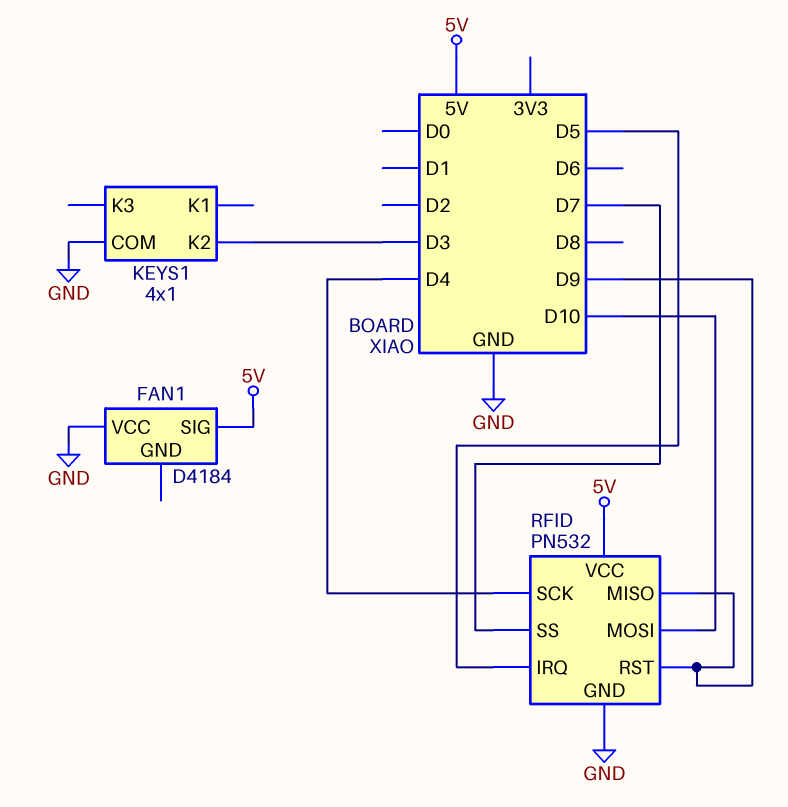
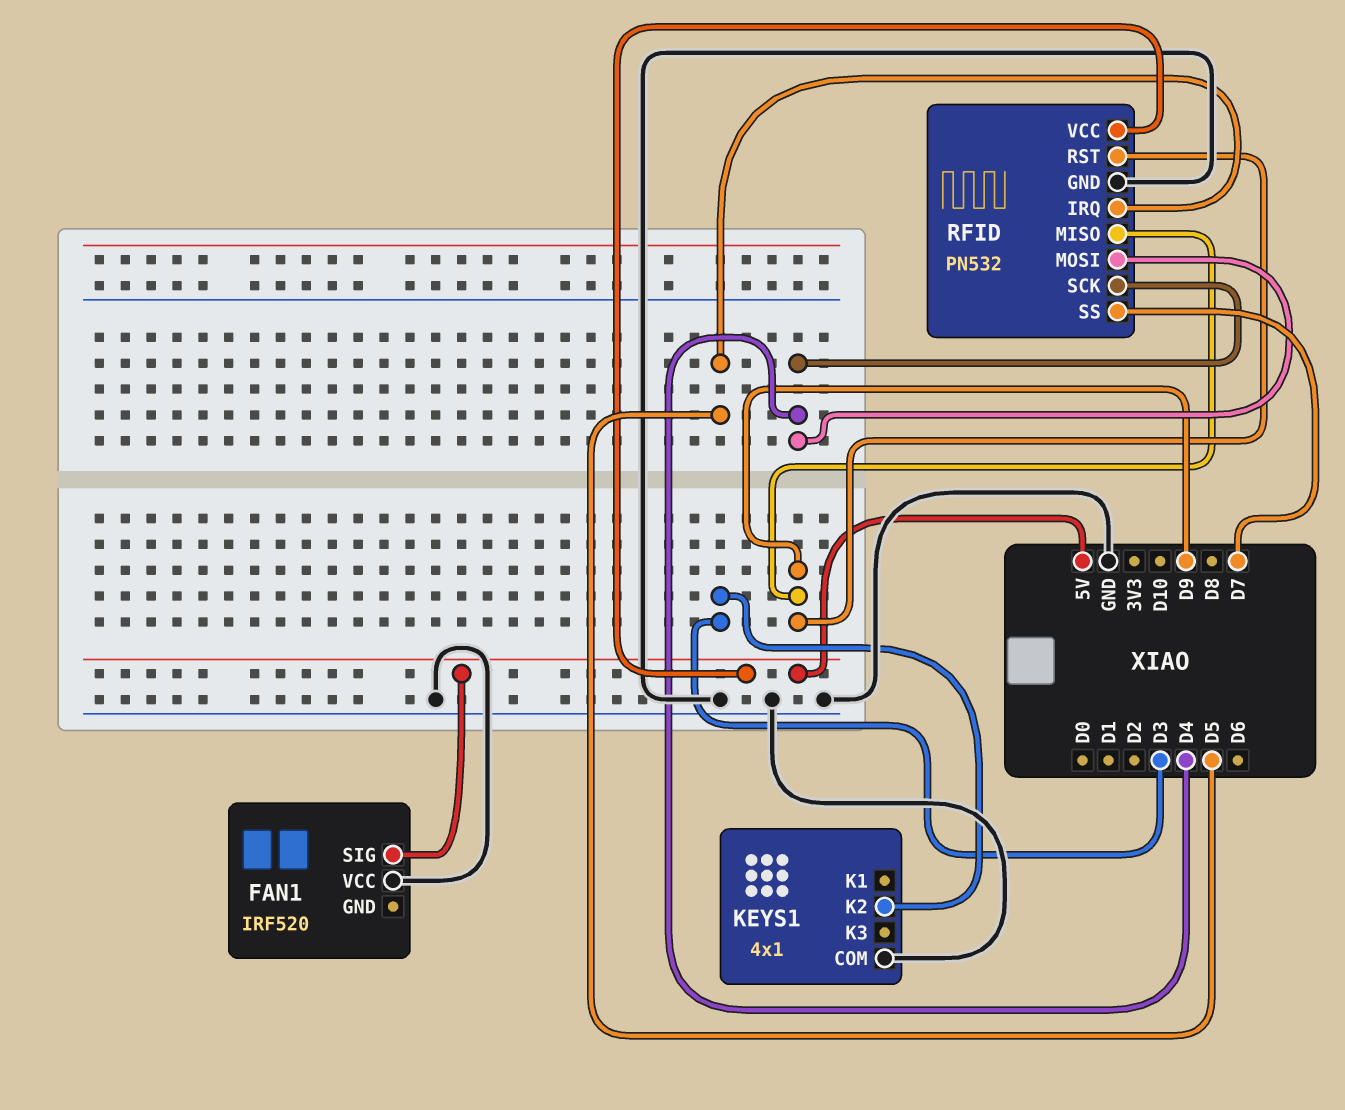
FAN1: D4184 -> IRF520
RFID pin MOSI: D10 -> D4

